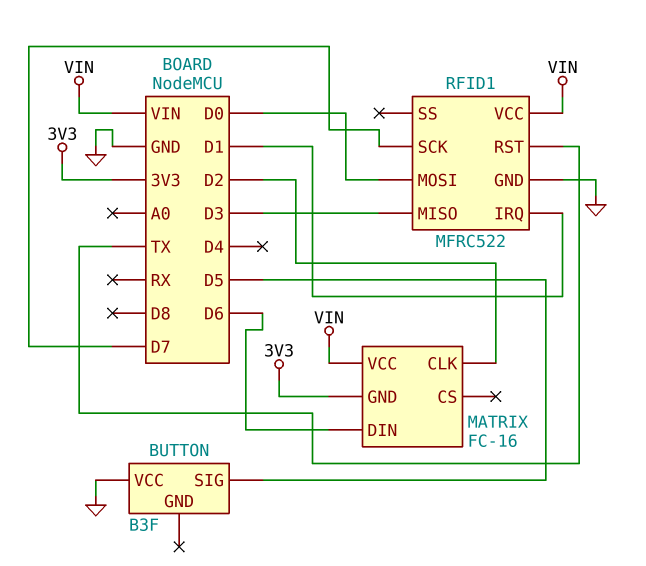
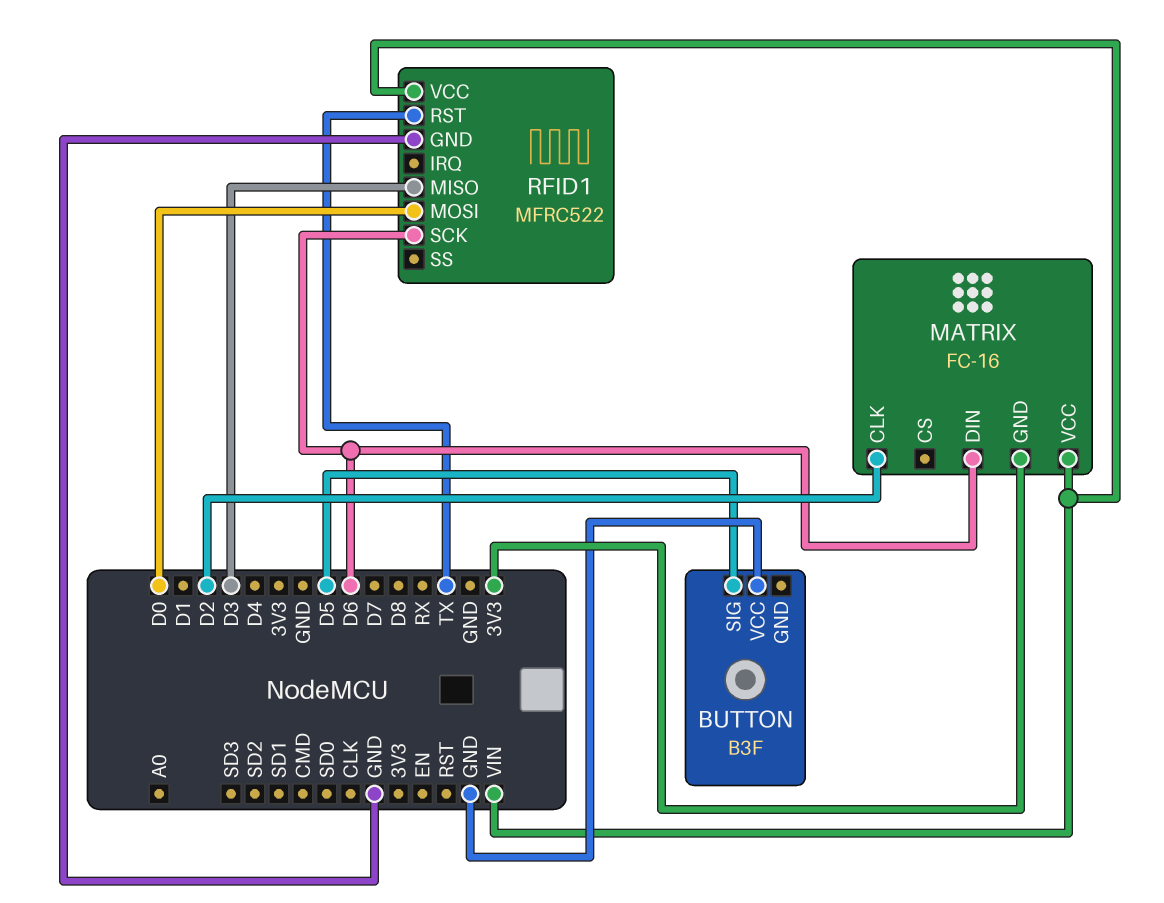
RFID1 pin IRQ: D1 -> none
RFID1 pin SCK: D7 -> D6

